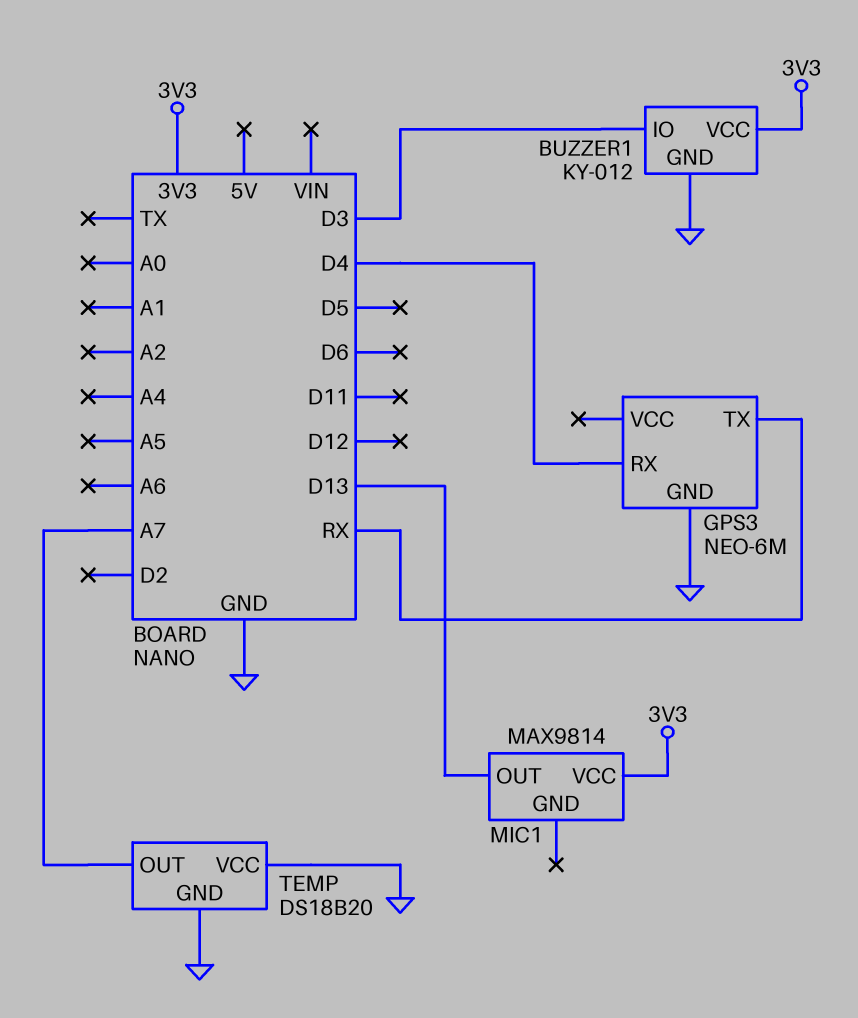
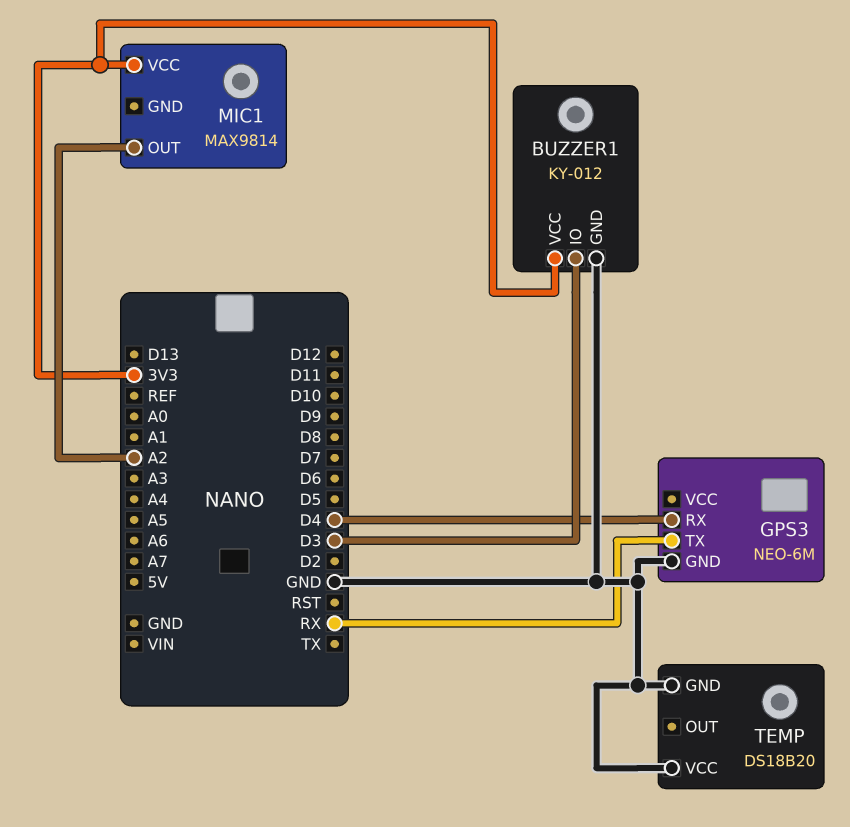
MIC1 pin OUT: D13 -> A2
TEMP pin OUT: A7 -> none

